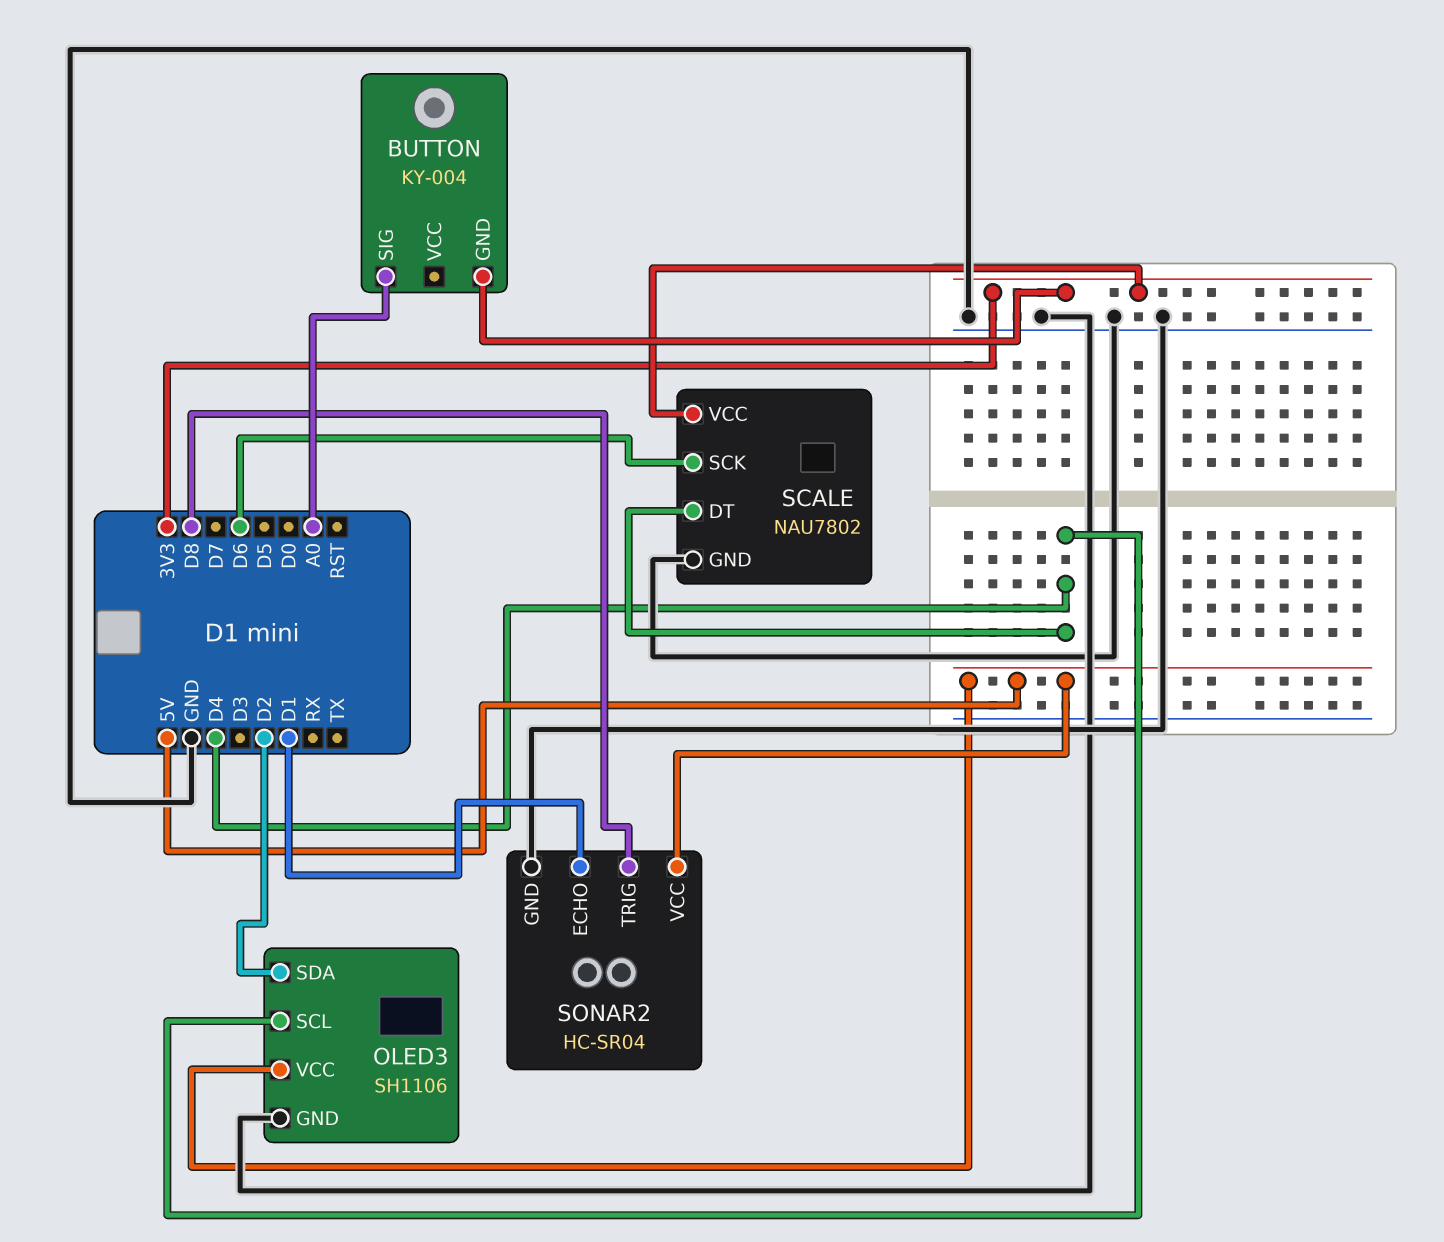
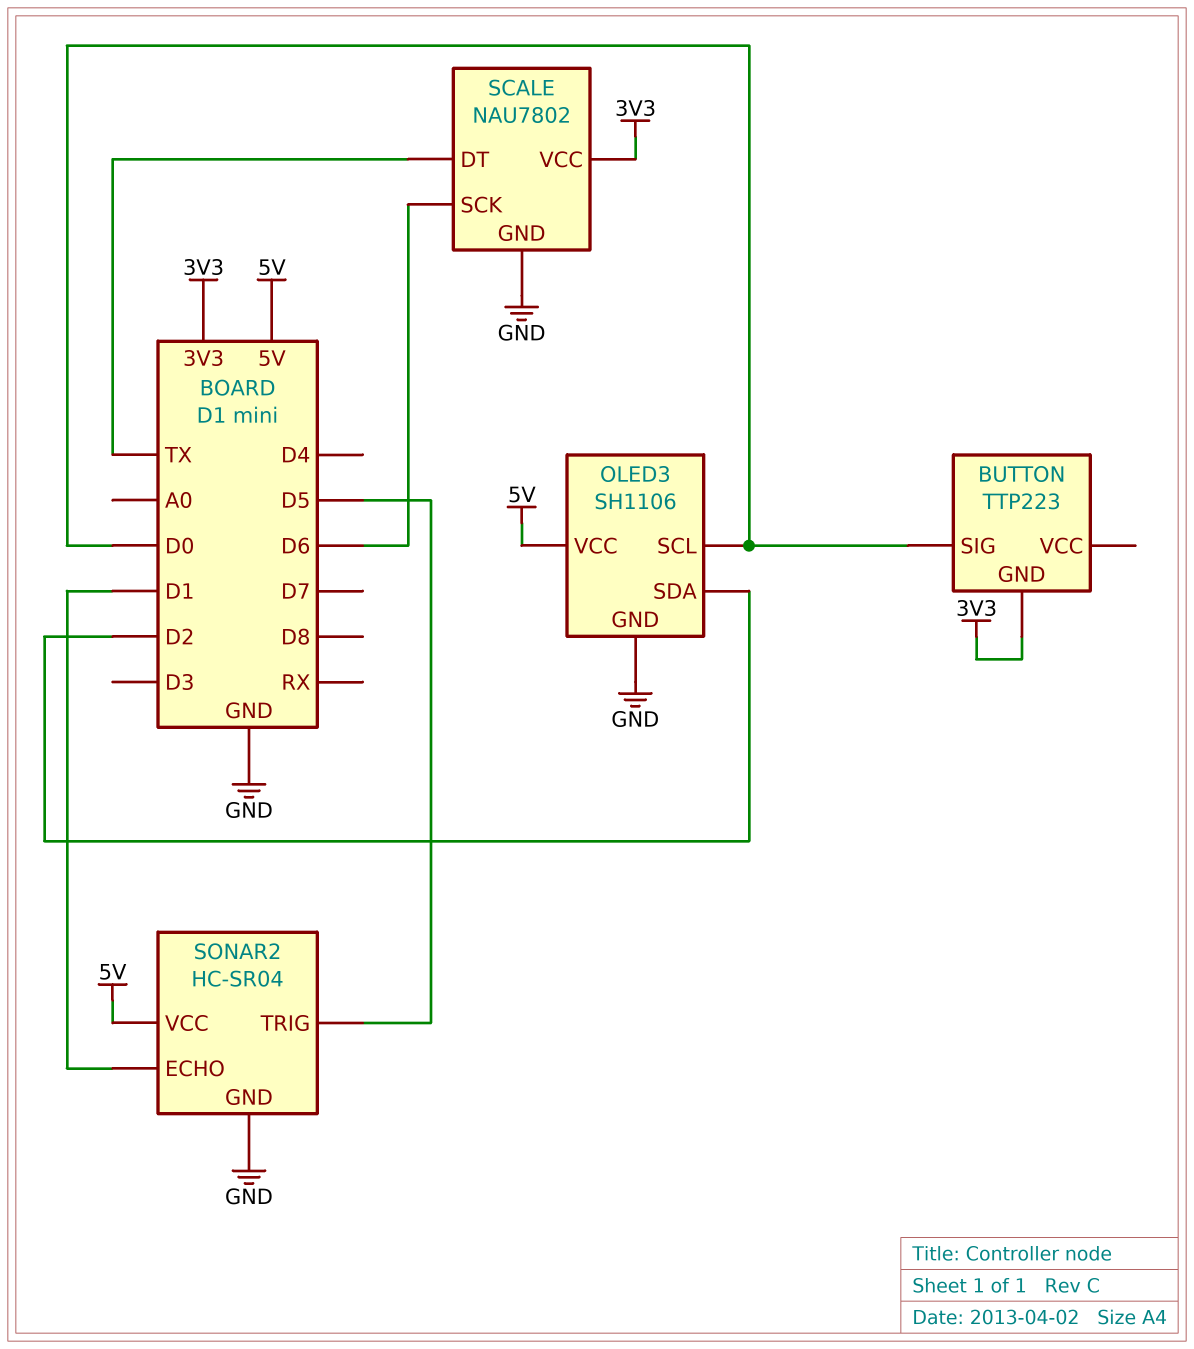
BUTTON: KY-004 -> TTP223
BUTTON pin SIG: A0 -> D0
OLED3 pin SCL: D4 -> D0
SCALE pin DT: D4 -> TX
SONAR2 pin TRIG: D8 -> D5

